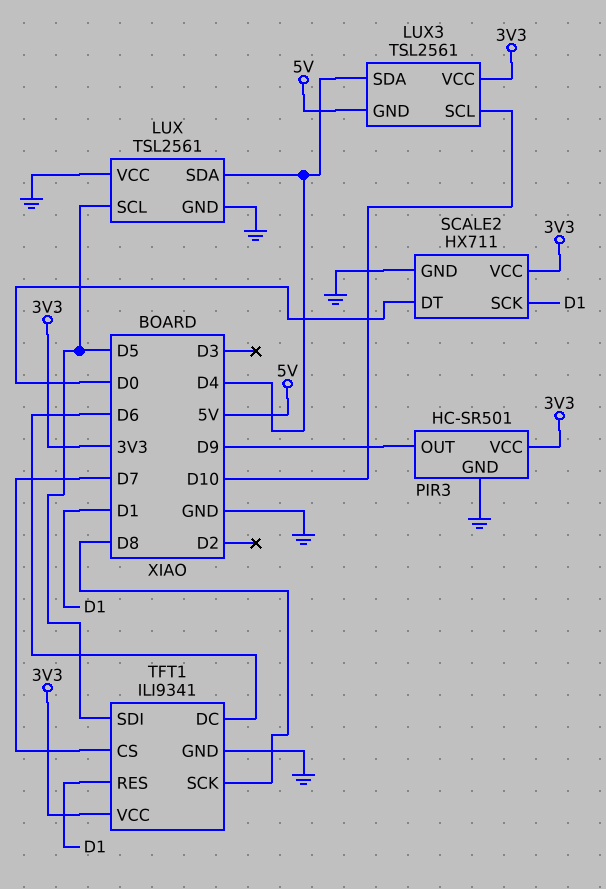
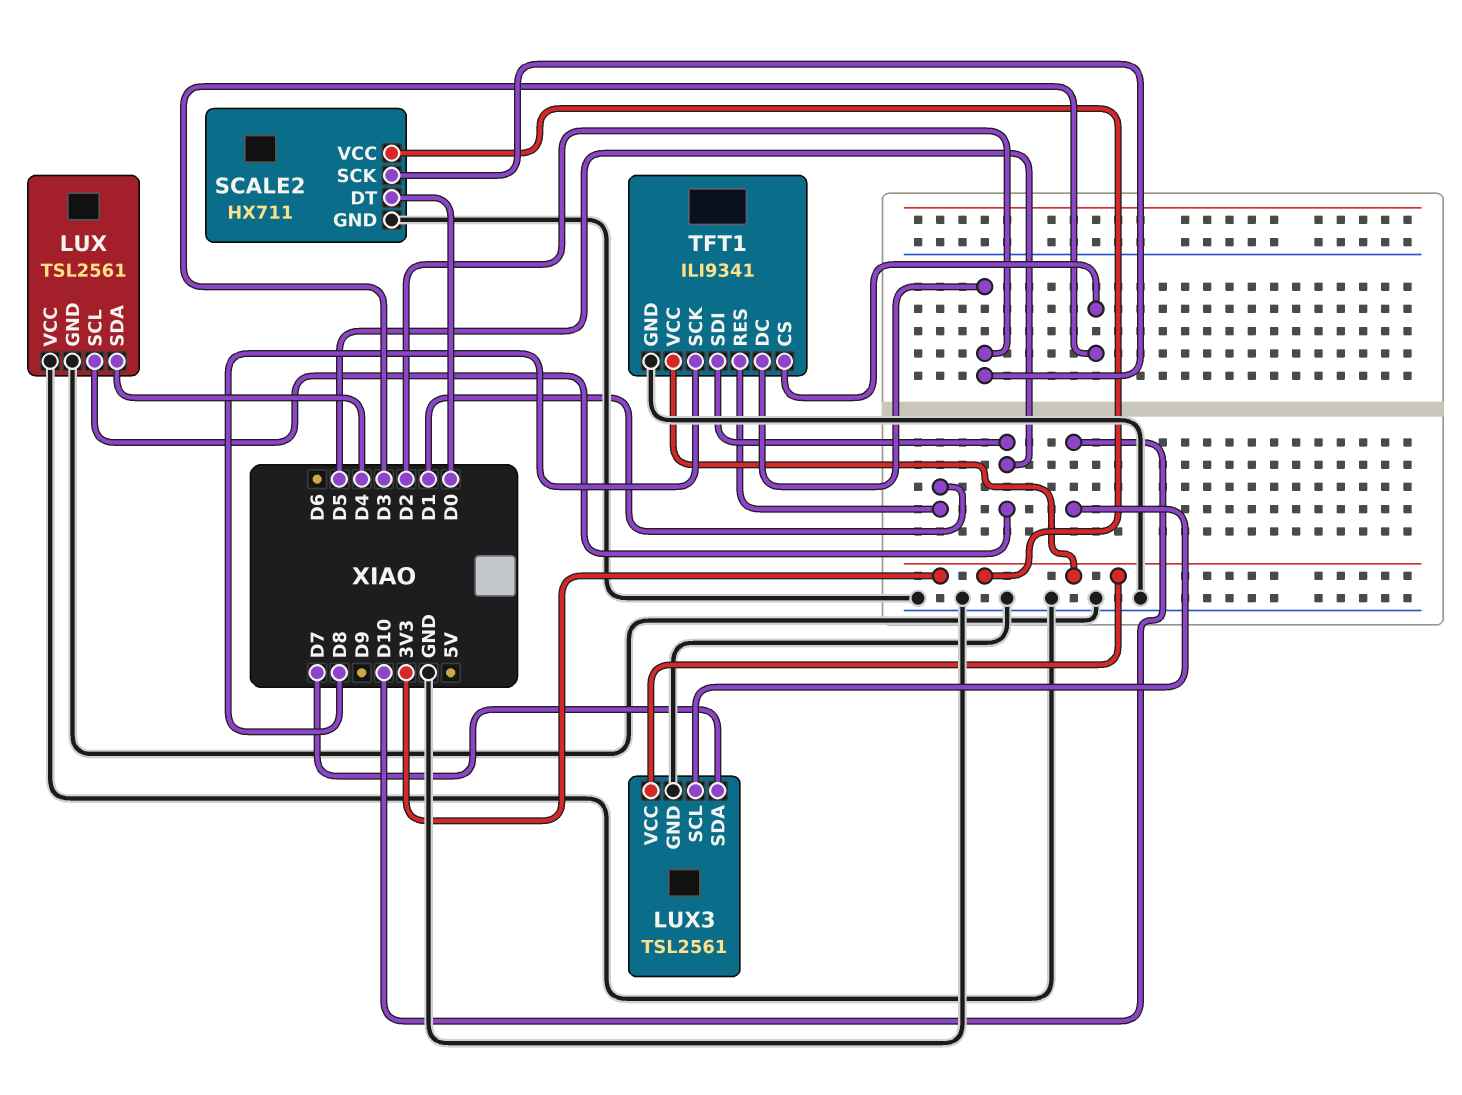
LUX3 pin GND: 5V -> GND
LUX3 pin SDA: D4 -> D7
PIR3: HC-SR501 -> none
PIR3 pin GND: GND -> none
PIR3 pin OUT: D9 -> none
PIR3 pin VCC: 3V3 -> none
SCALE2 pin SCK: D1 -> D2
TFT1 pin CS: D7 -> D3
TFT1 pin DC: D6 -> D2

